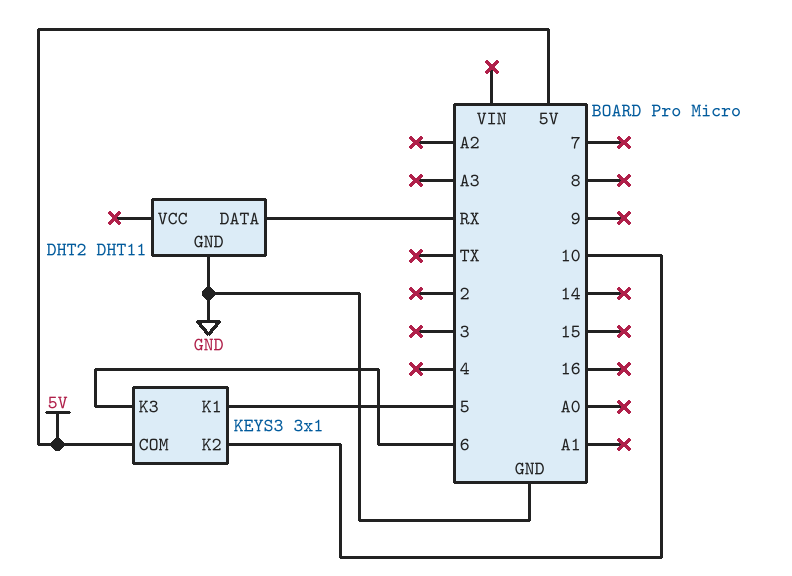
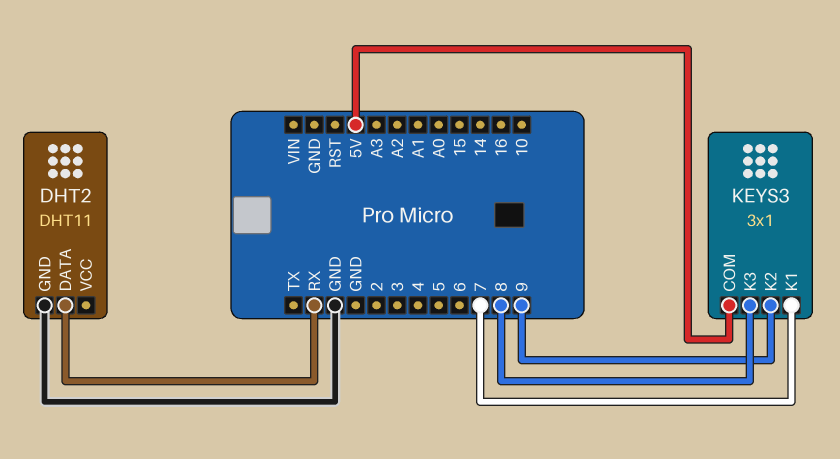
KEYS3 pin K1: 5 -> 7
KEYS3 pin K2: 10 -> 9
KEYS3 pin K3: 6 -> 8

